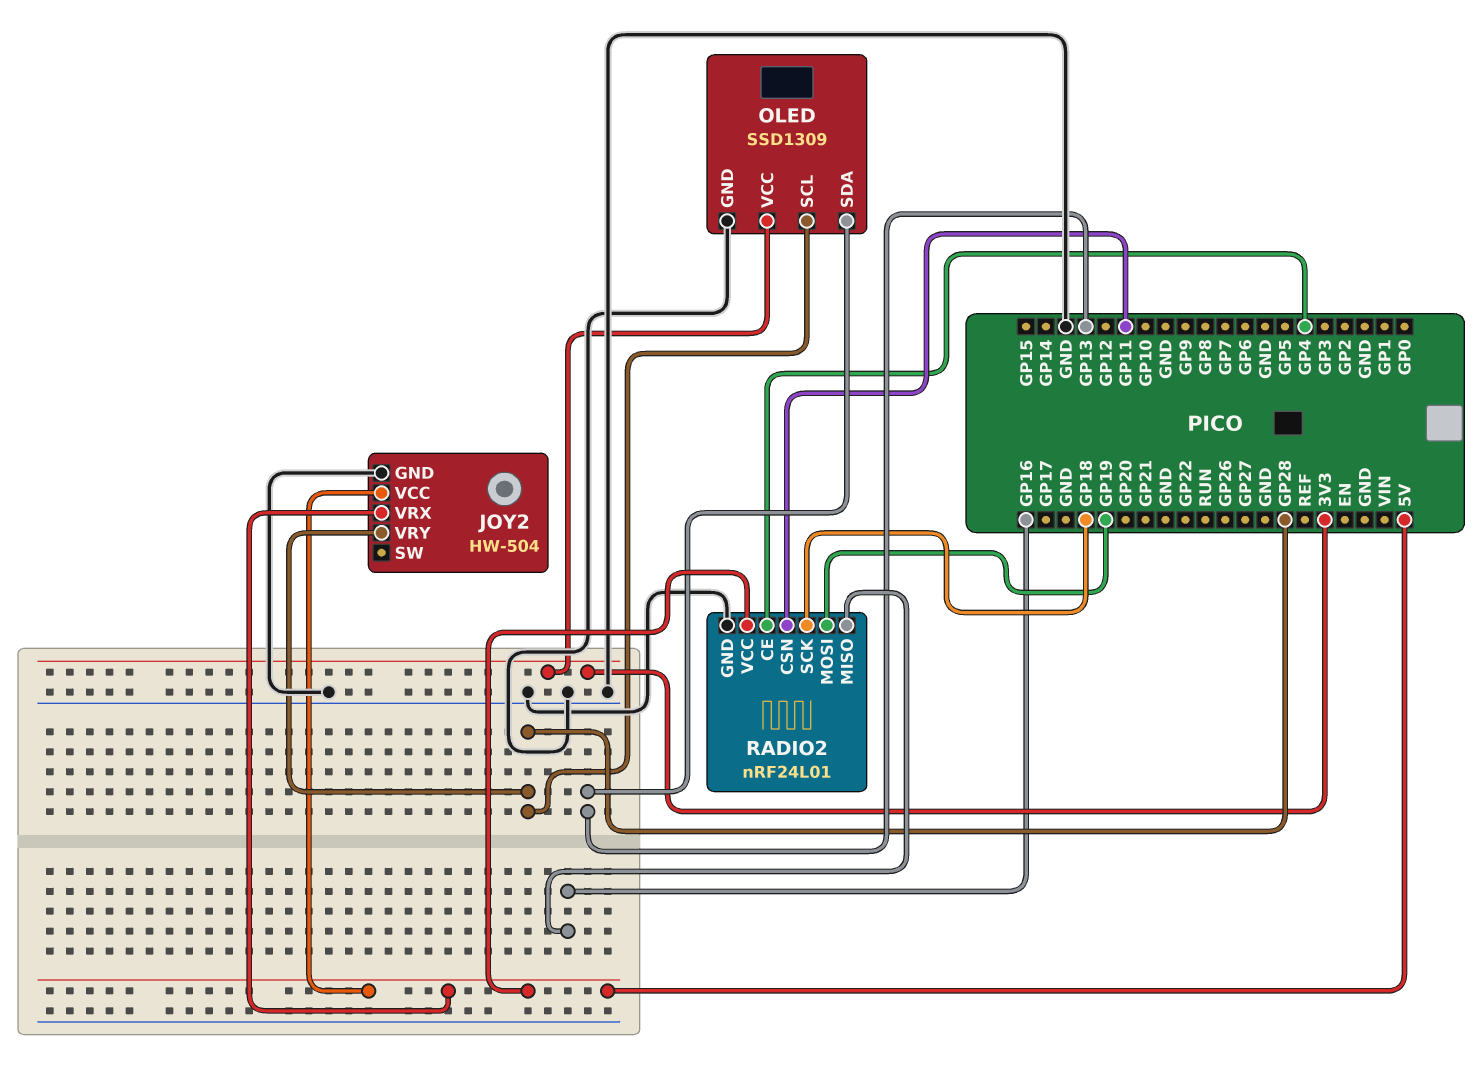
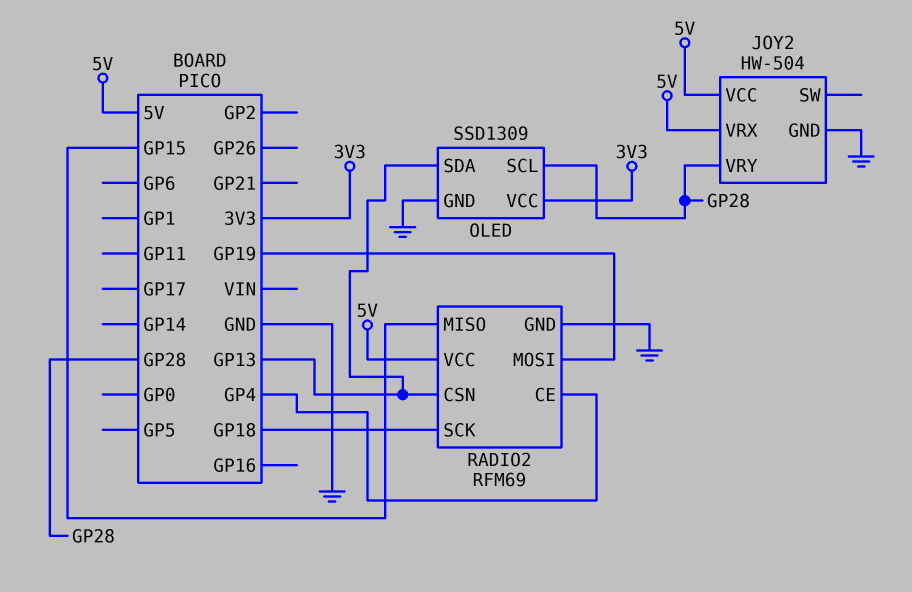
RADIO2: nRF24L01 -> RFM69
RADIO2 pin CSN: GP11 -> GP13
RADIO2 pin MISO: GP16 -> GP15

